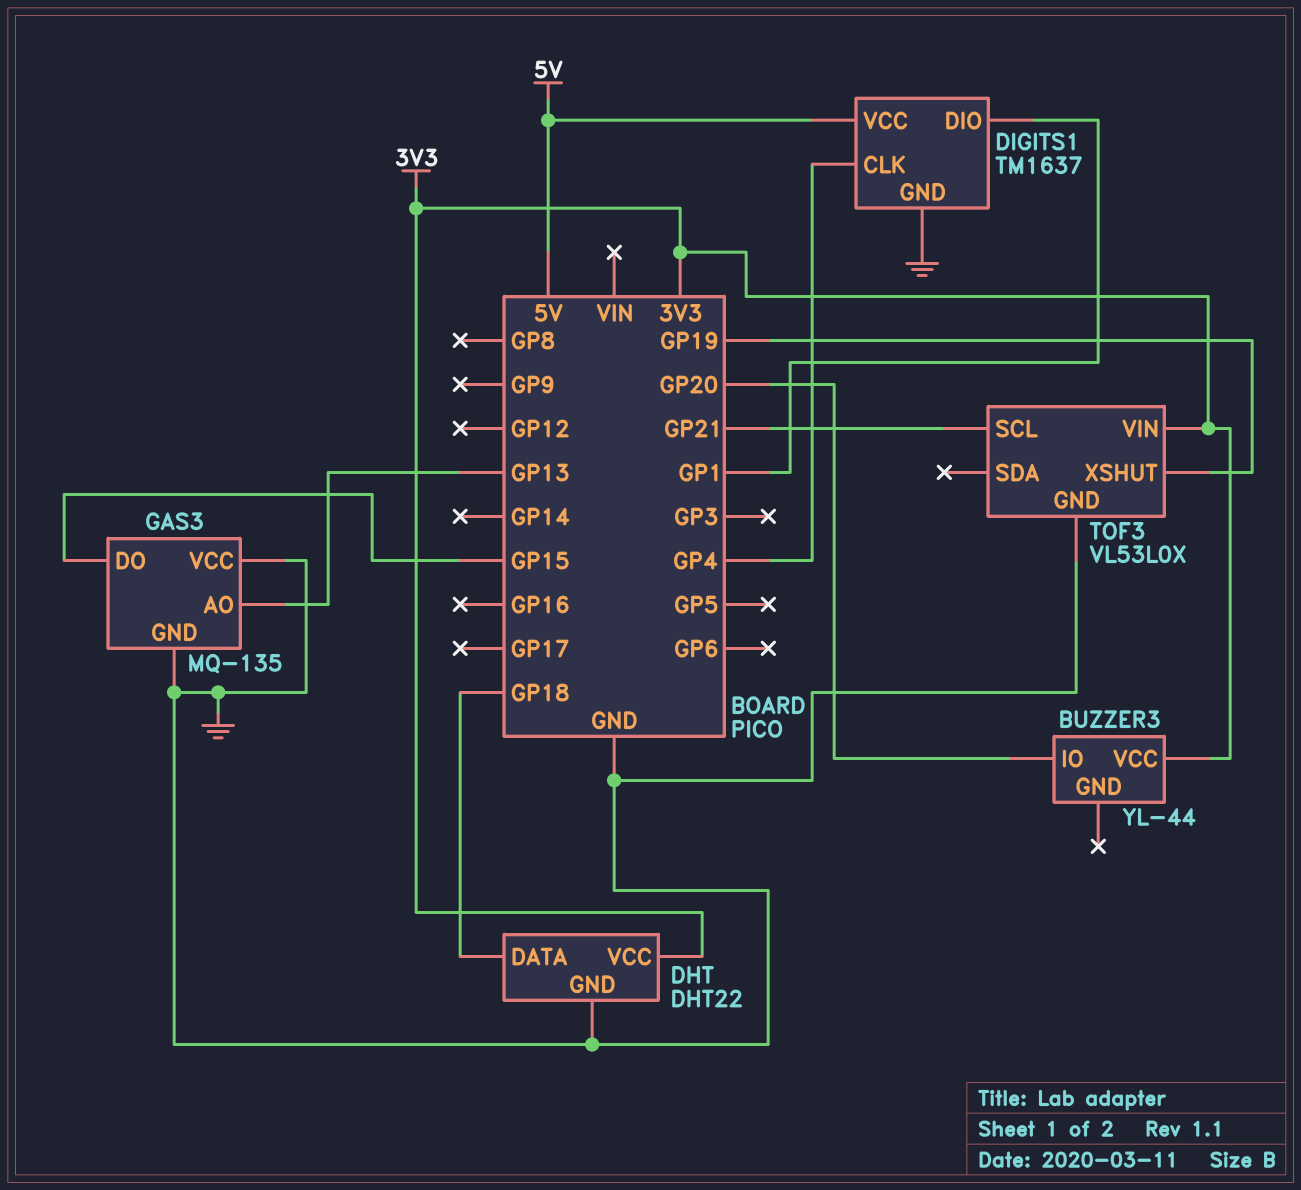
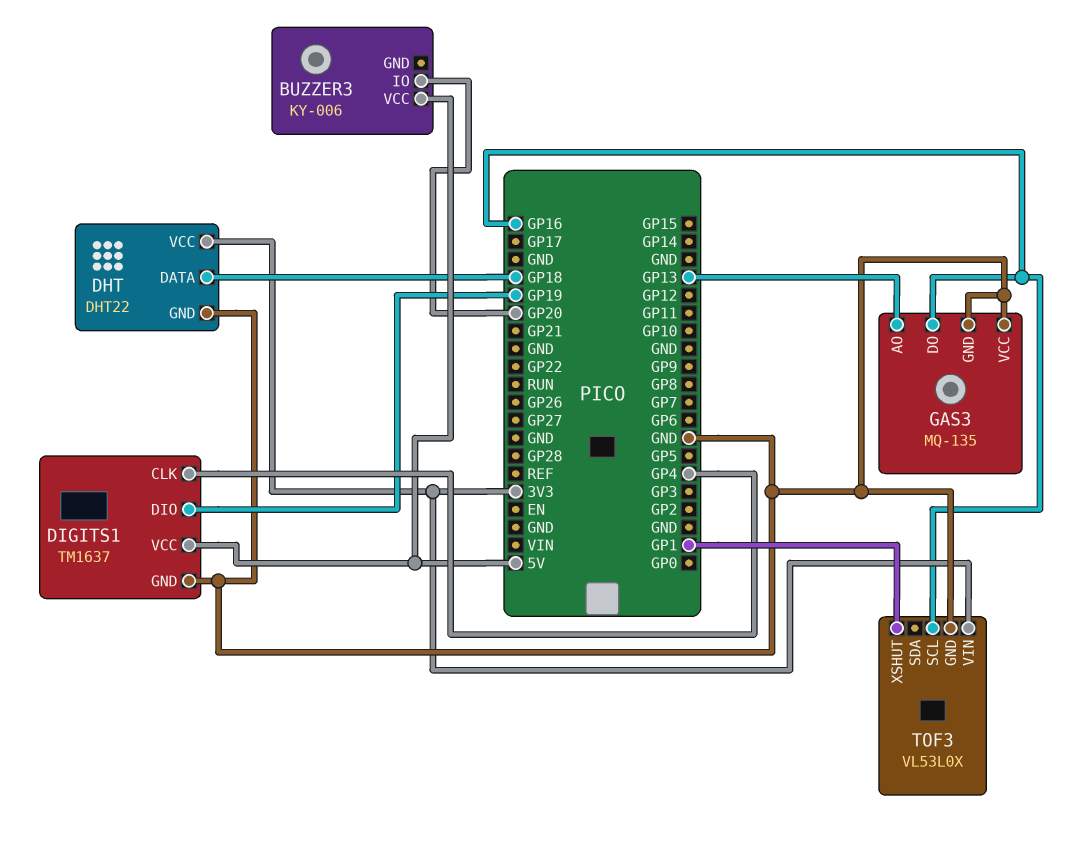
BUZZER3: YL-44 -> KY-006
BUZZER3 pin VCC: 3V3 -> 5V
DIGITS1 pin DIO: GP1 -> GP19
GAS3 pin DO: GP15 -> GP16
TOF3 pin SCL: GP21 -> GP16
TOF3 pin XSHUT: GP19 -> GP1

